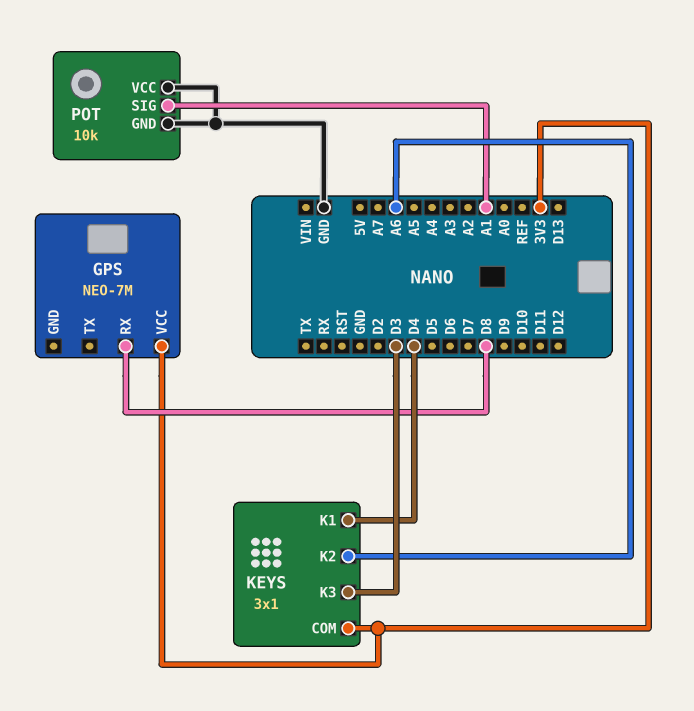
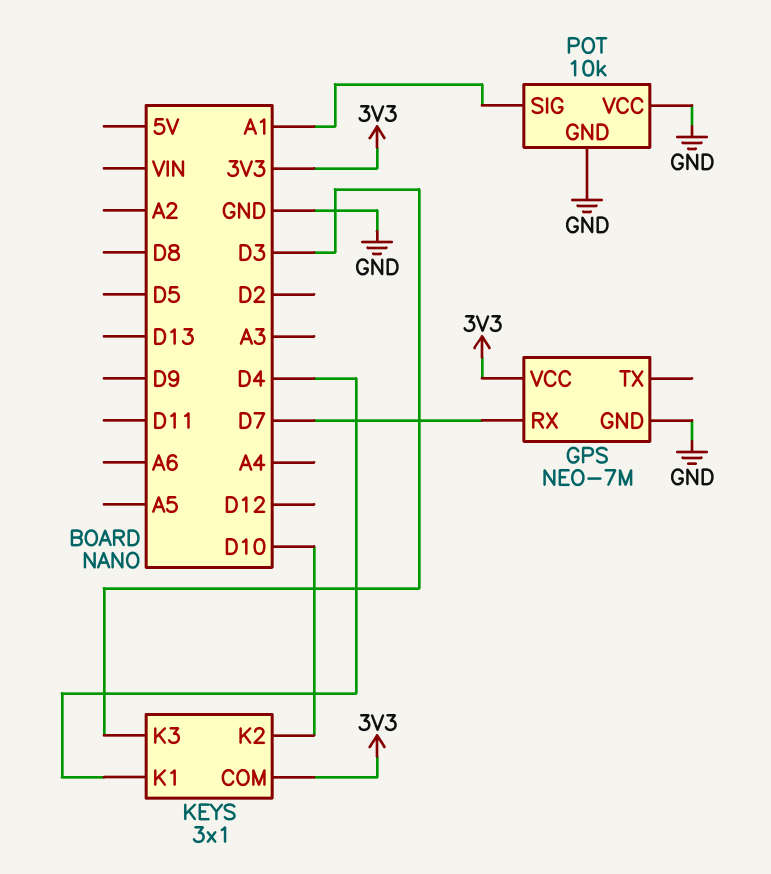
GPS pin GND: none -> GND
GPS pin RX: D8 -> D7
KEYS pin K2: A6 -> D10

